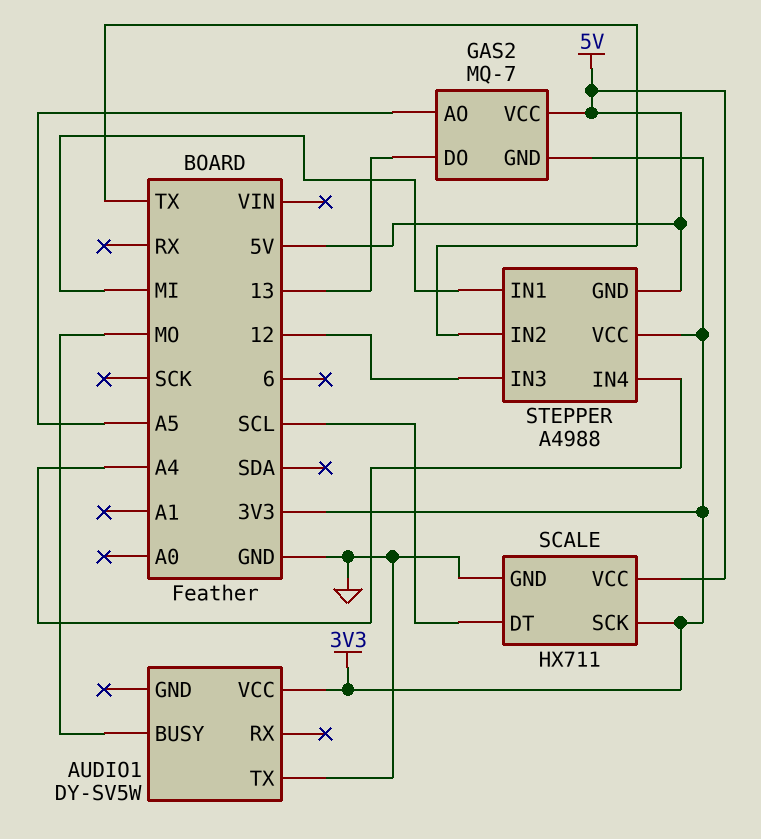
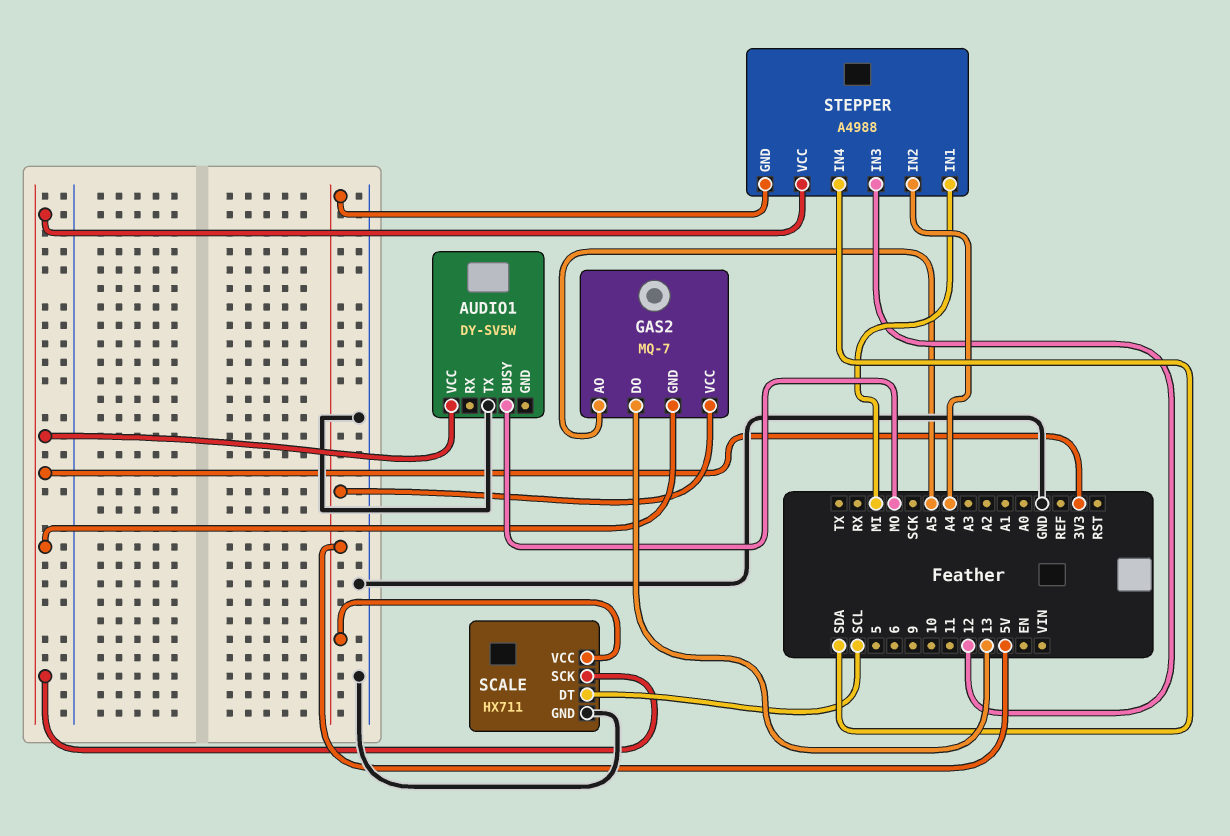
STEPPER pin IN2: TX -> A4
STEPPER pin IN4: A4 -> SDA

